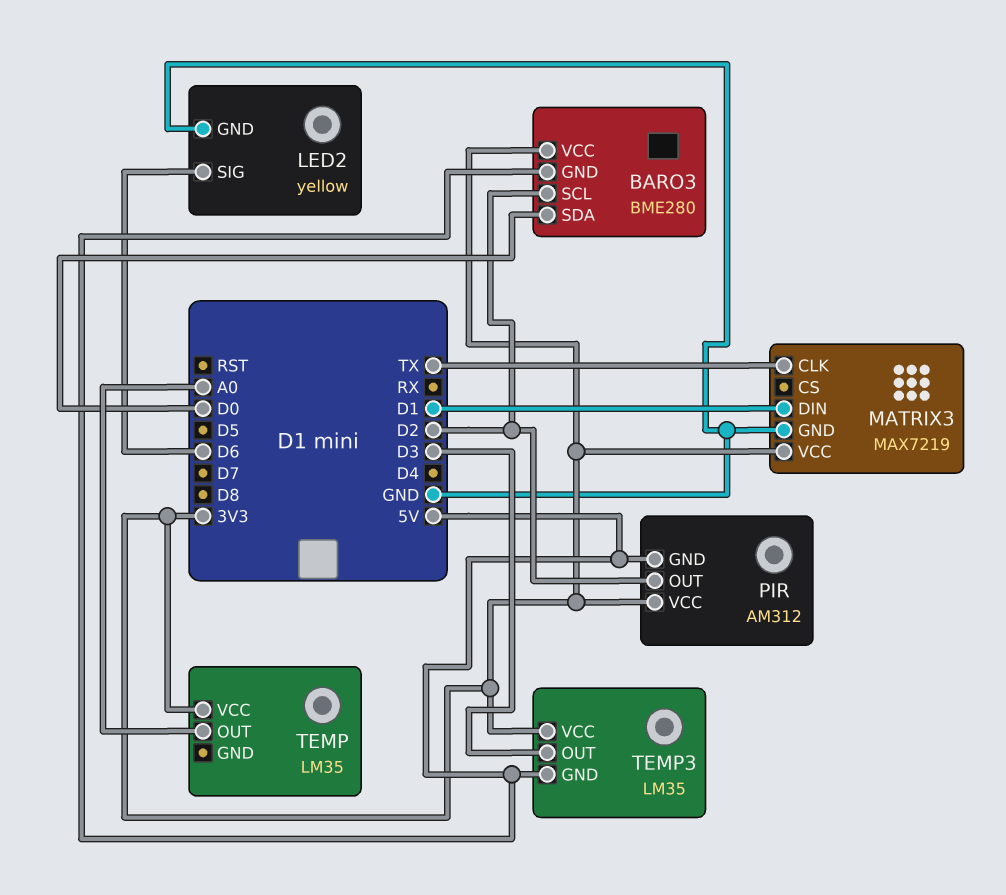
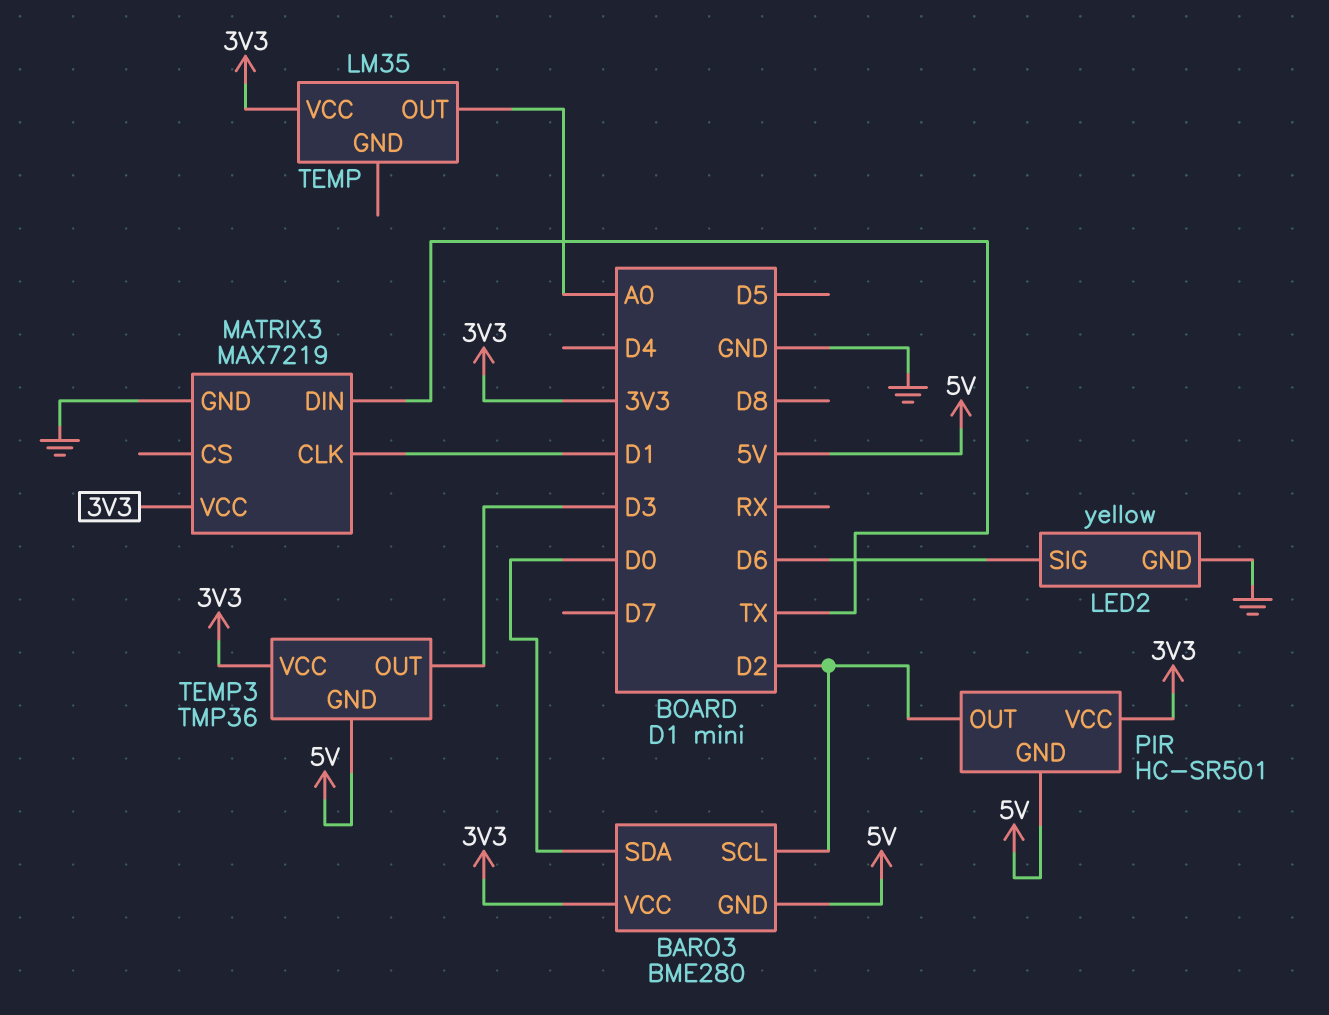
MATRIX3 pin CLK: TX -> D1
MATRIX3 pin DIN: D1 -> TX
PIR: AM312 -> HC-SR501
TEMP3: LM35 -> TMP36

